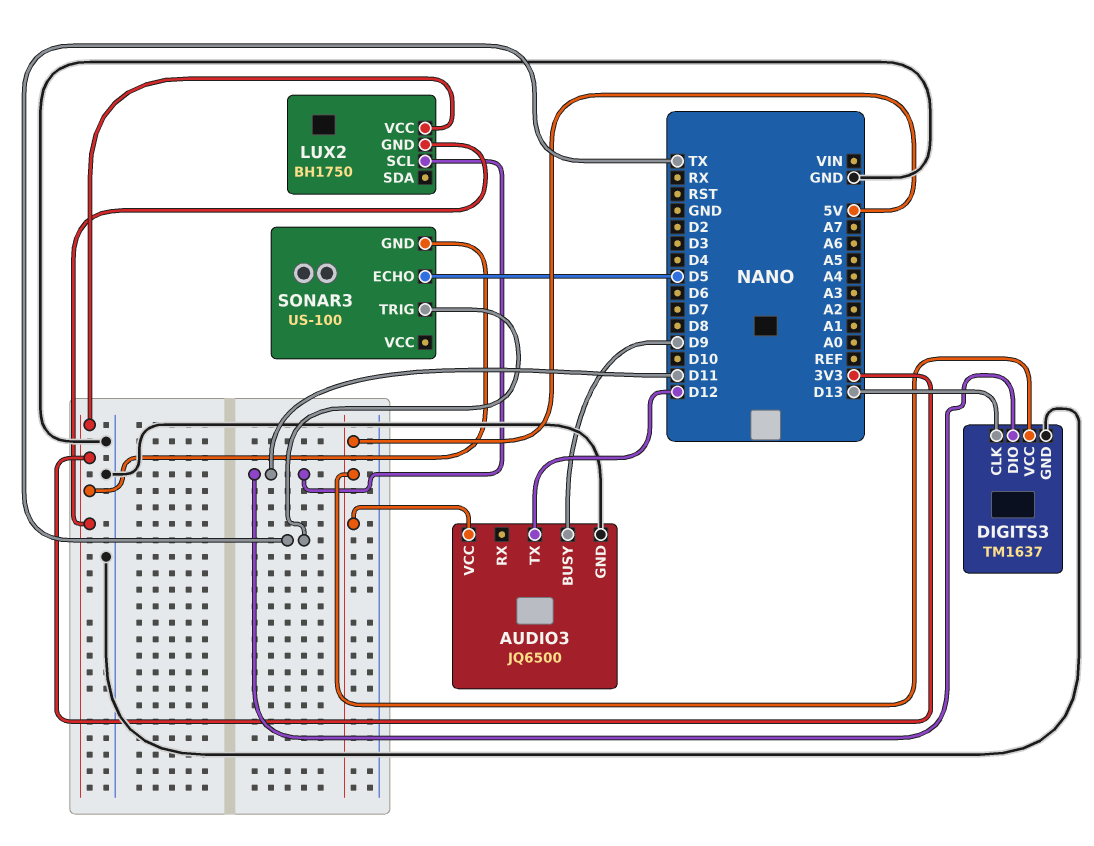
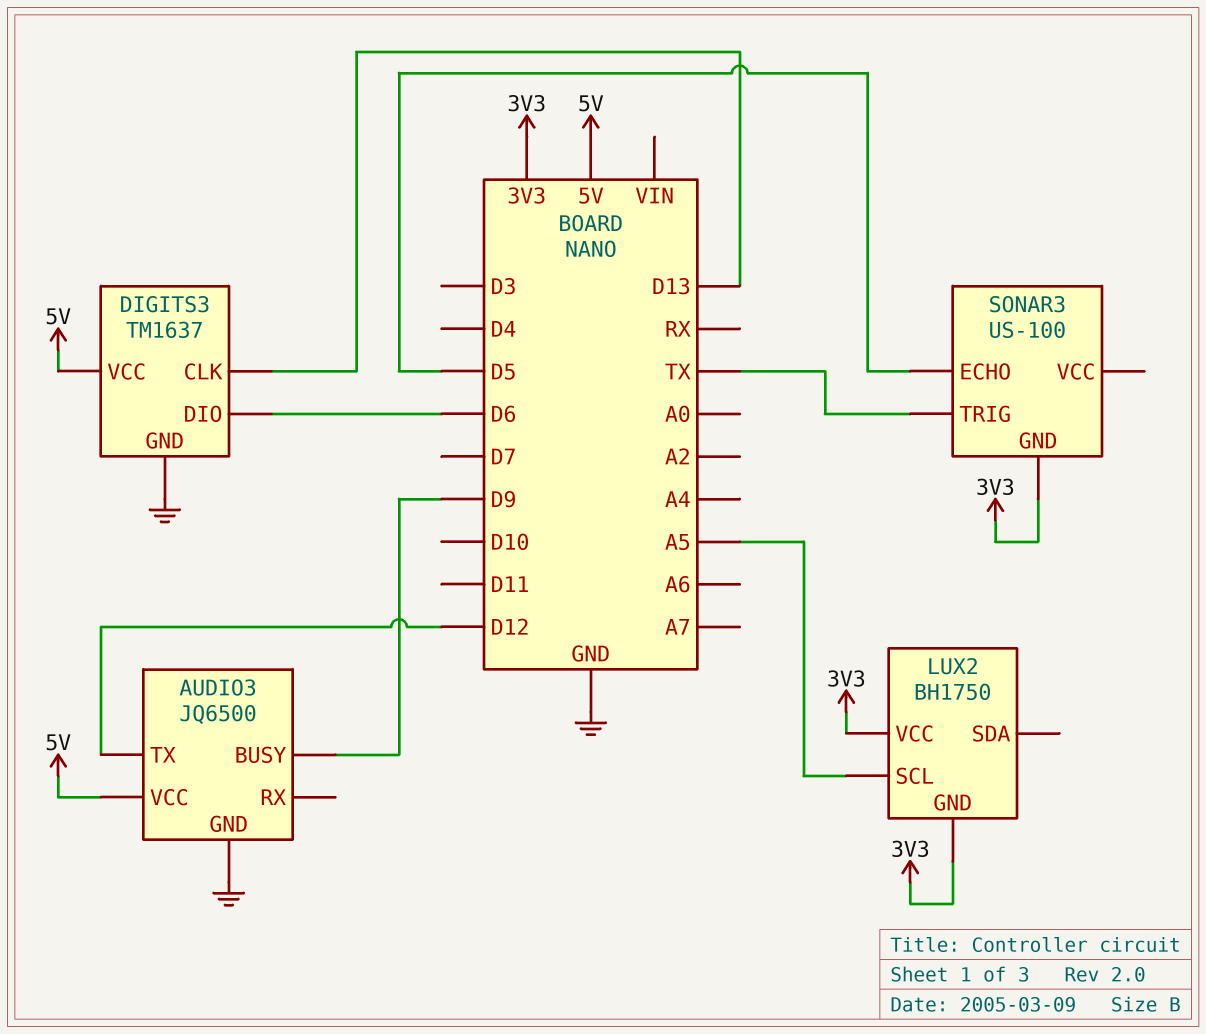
DIGITS3 pin DIO: D11 -> D6
LUX2 pin SCL: D11 -> A5

